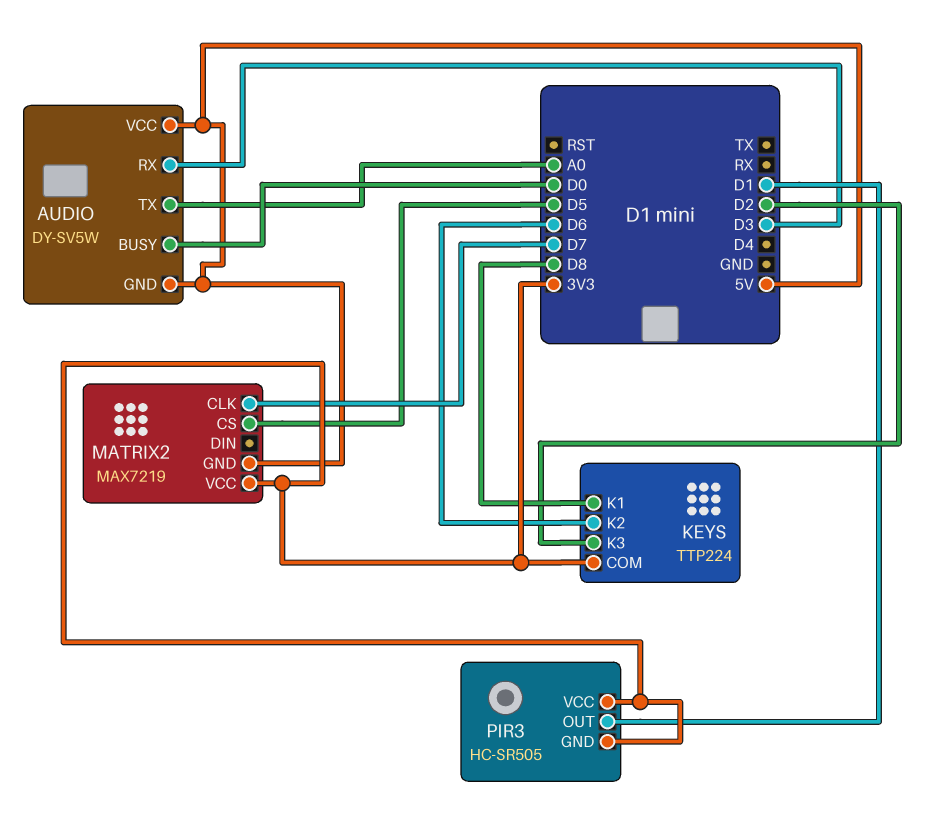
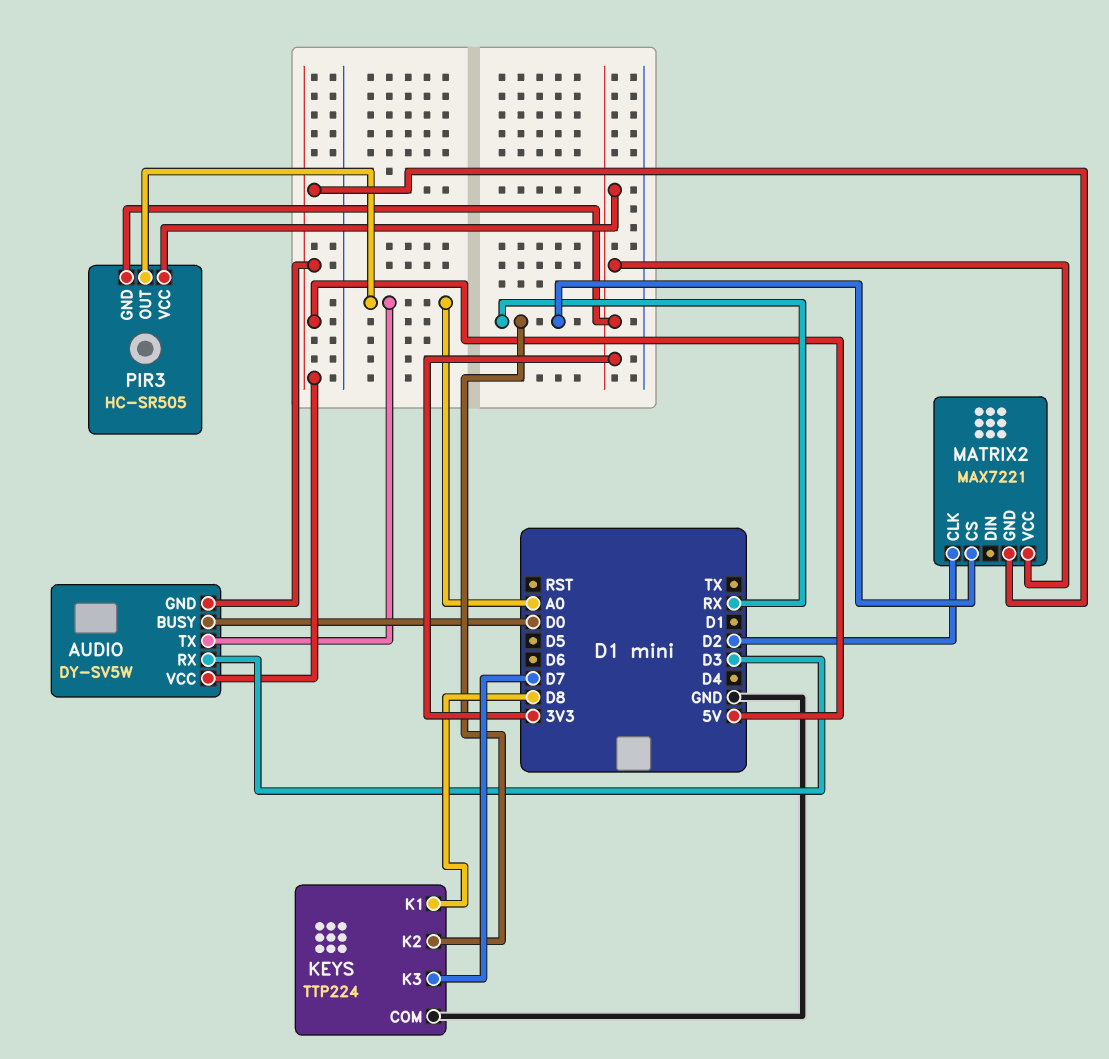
KEYS pin COM: 3V3 -> GND
KEYS pin K2: D6 -> RX
KEYS pin K3: D2 -> D7
MATRIX2: MAX7219 -> MAX7221
MATRIX2 pin CLK: D7 -> D2
MATRIX2 pin CS: D5 -> RX
PIR3 pin OUT: D1 -> A0

